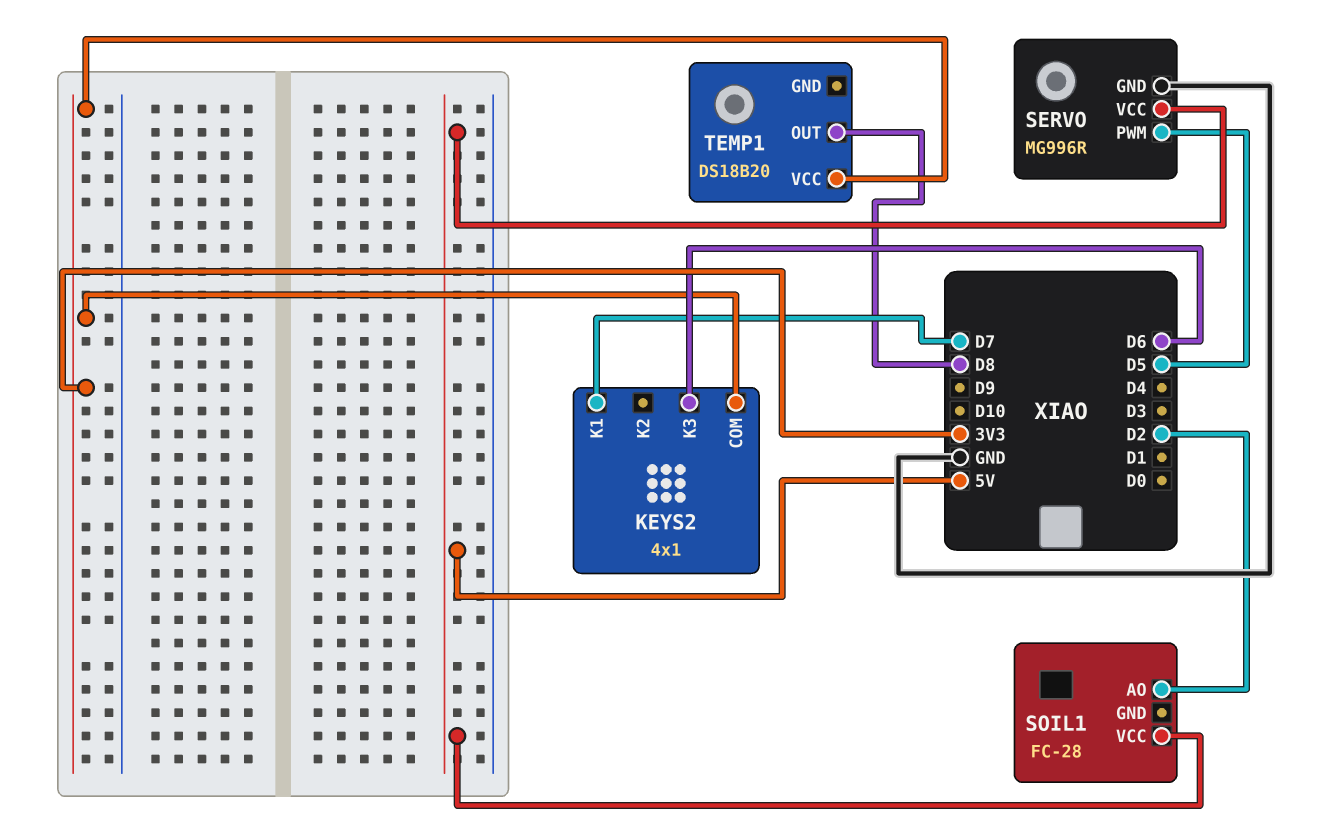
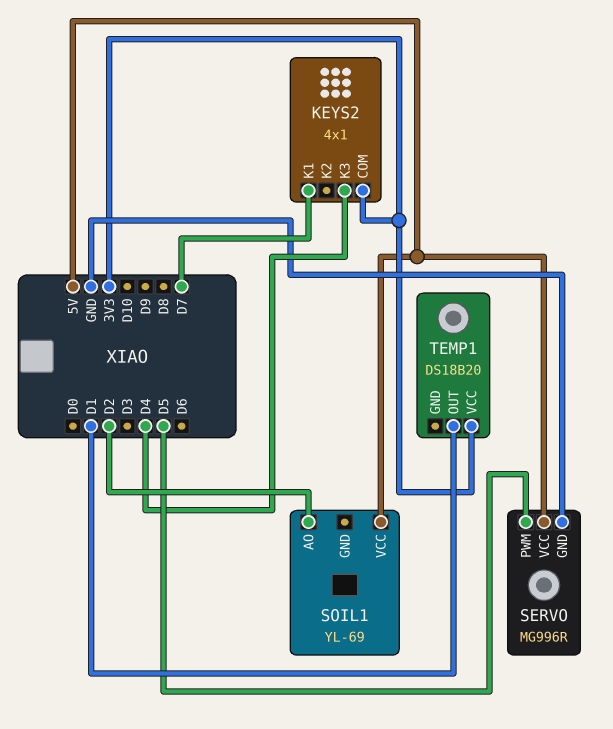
KEYS2 pin K3: D6 -> D4
SOIL1: FC-28 -> YL-69
TEMP1 pin OUT: D8 -> D1

